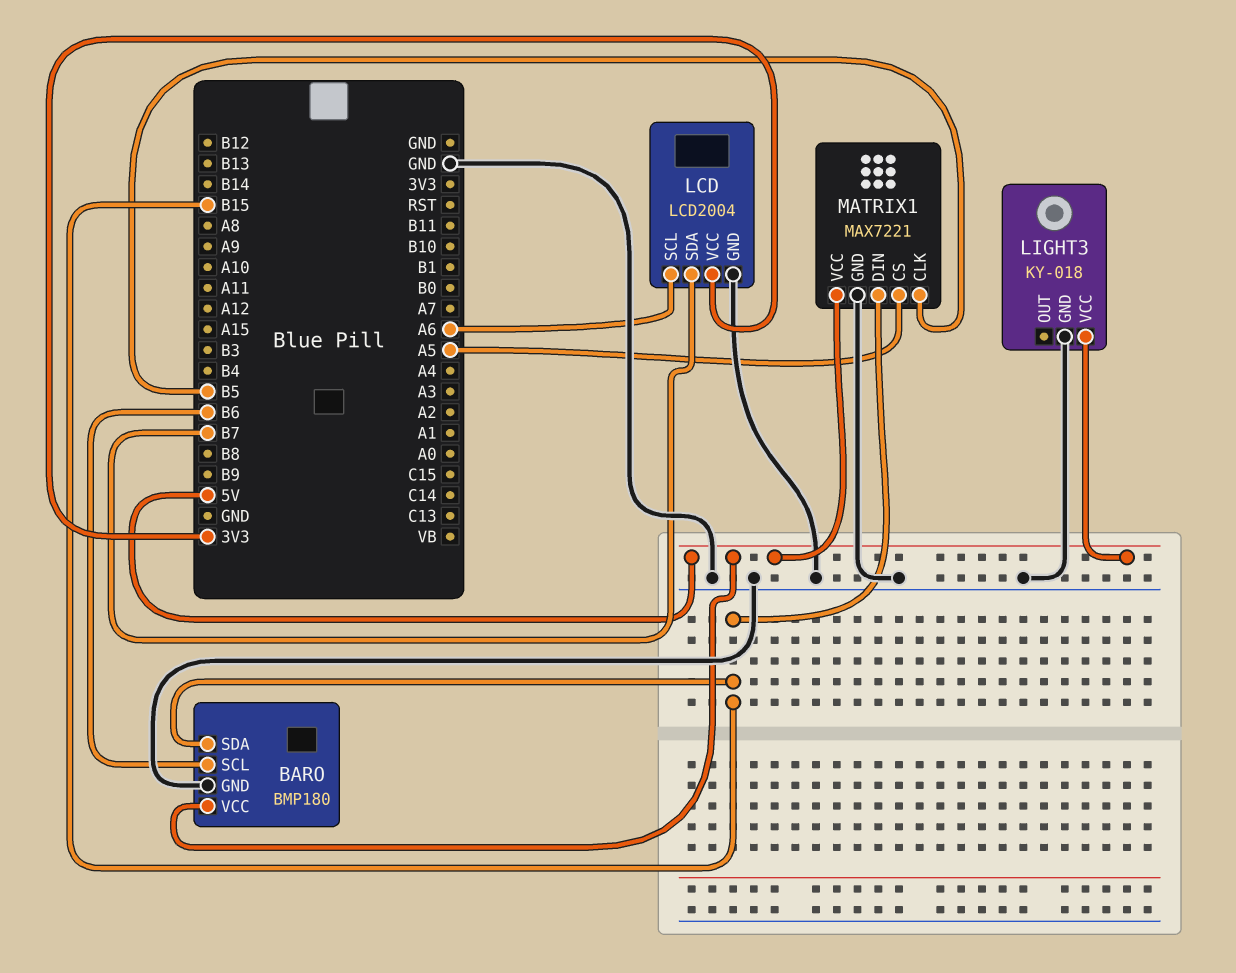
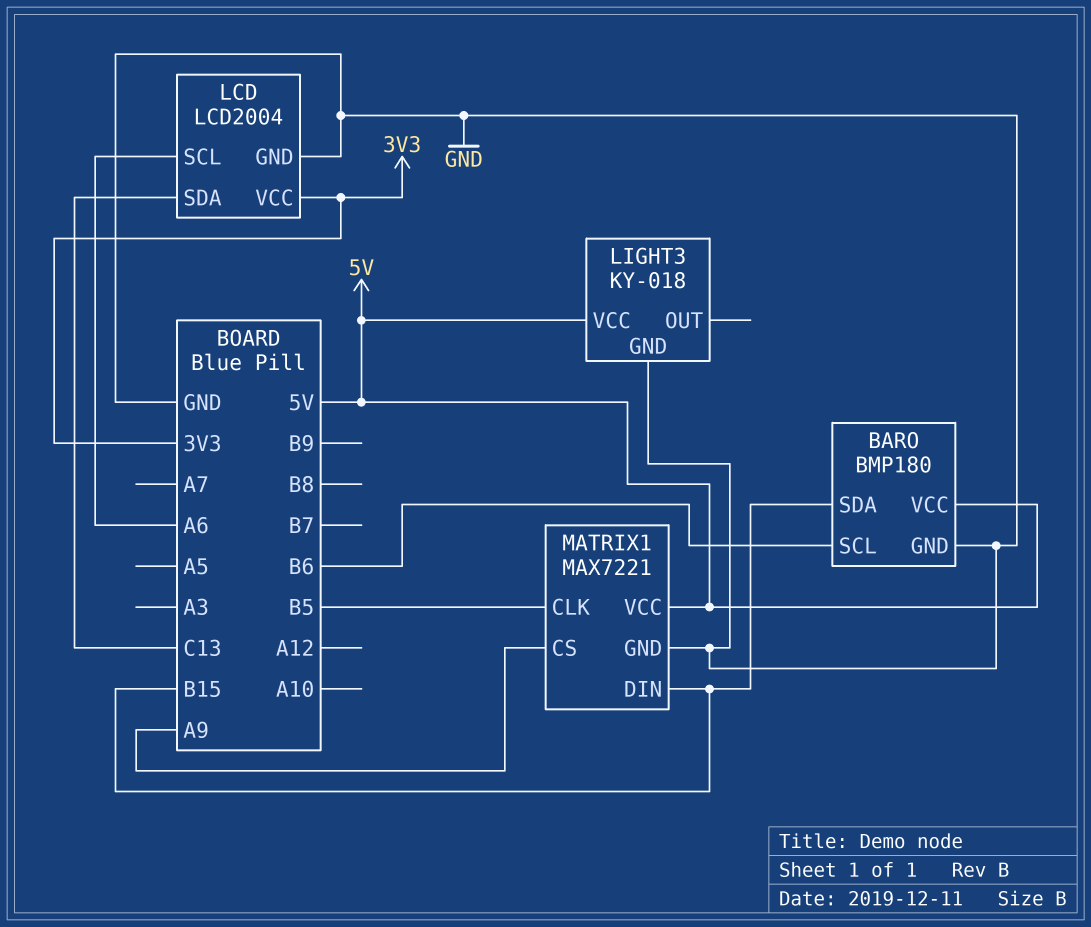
LCD pin SDA: B7 -> C13
MATRIX1 pin CS: A5 -> A9

